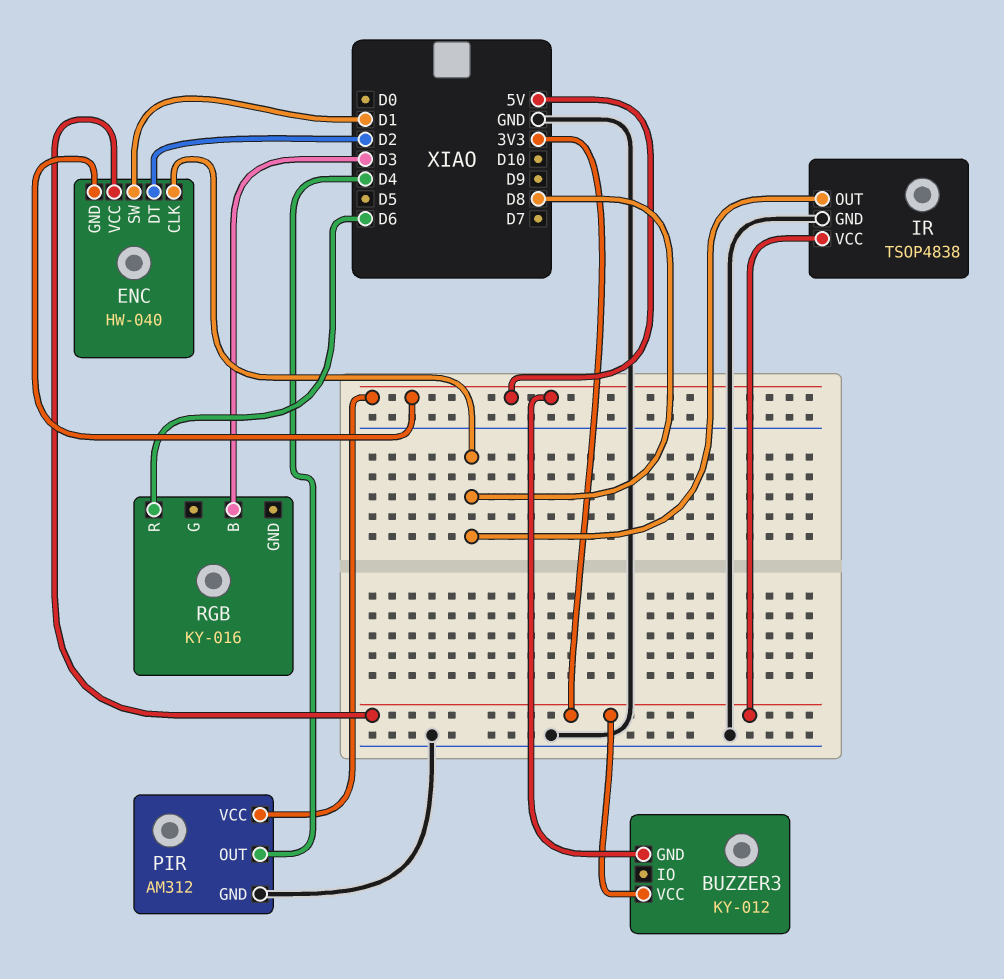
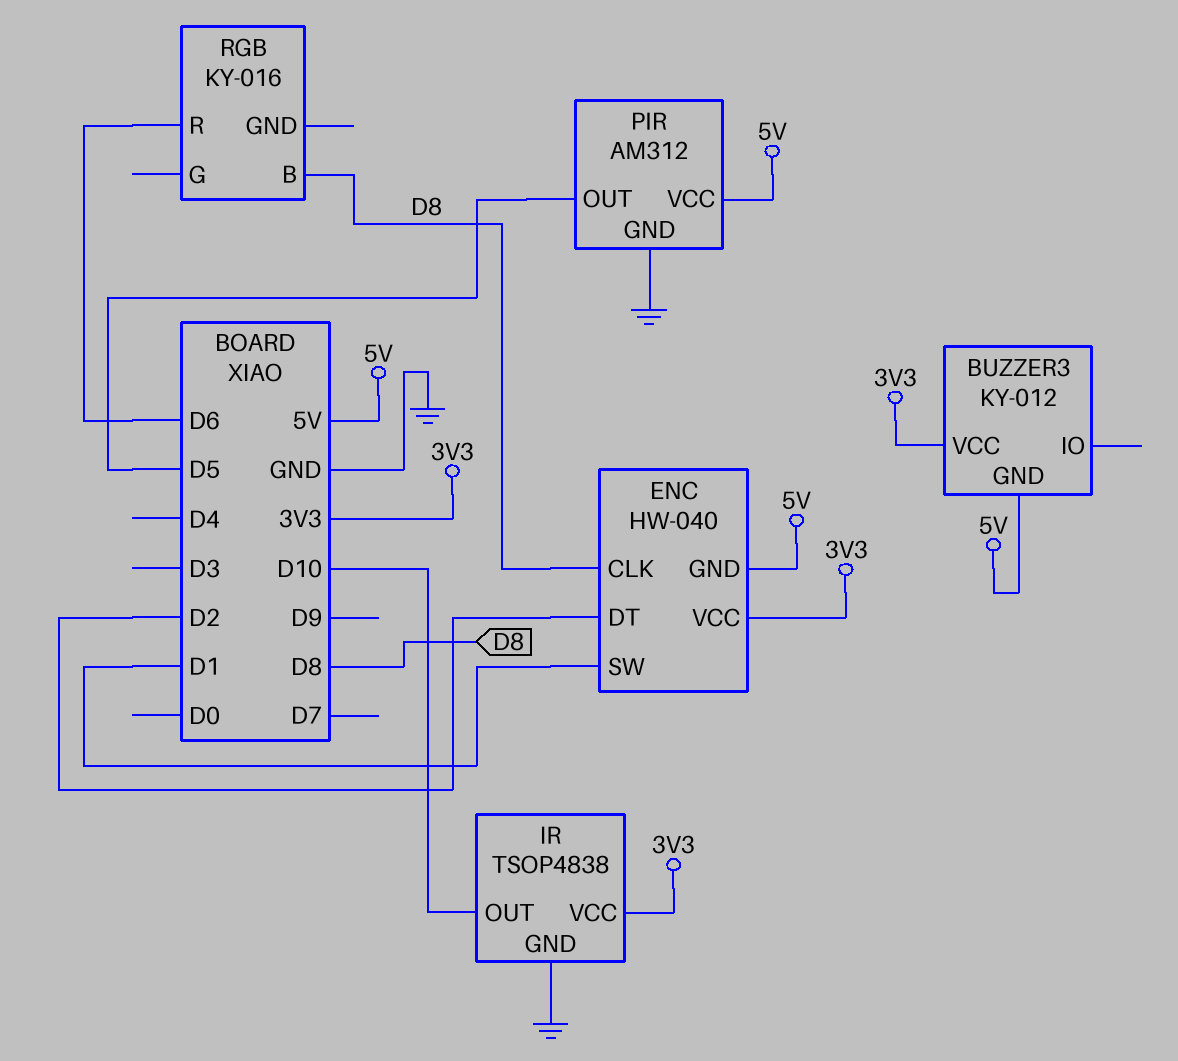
IR pin OUT: D8 -> D10
PIR pin OUT: D4 -> D5
RGB pin B: D3 -> D8

